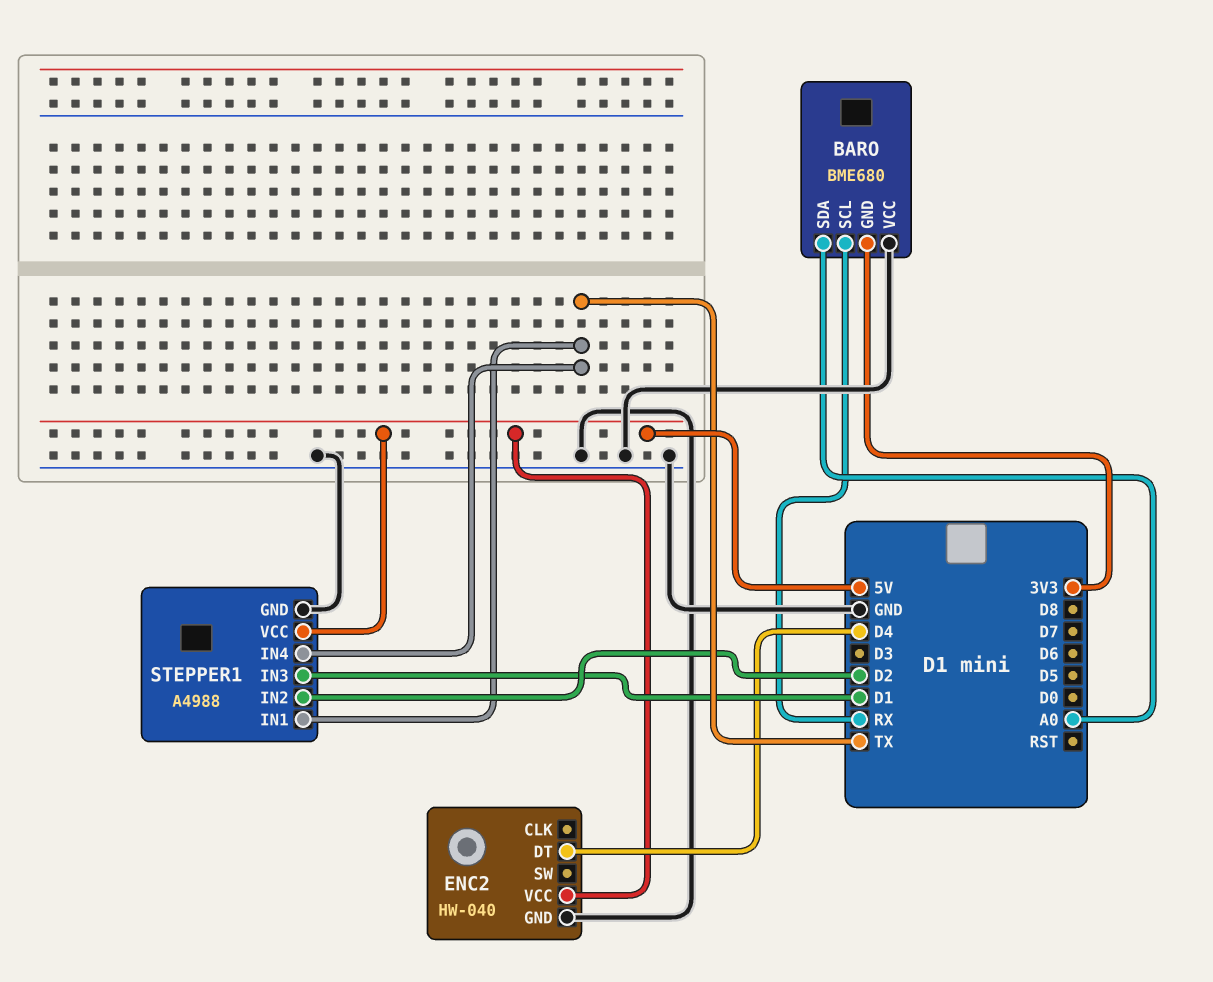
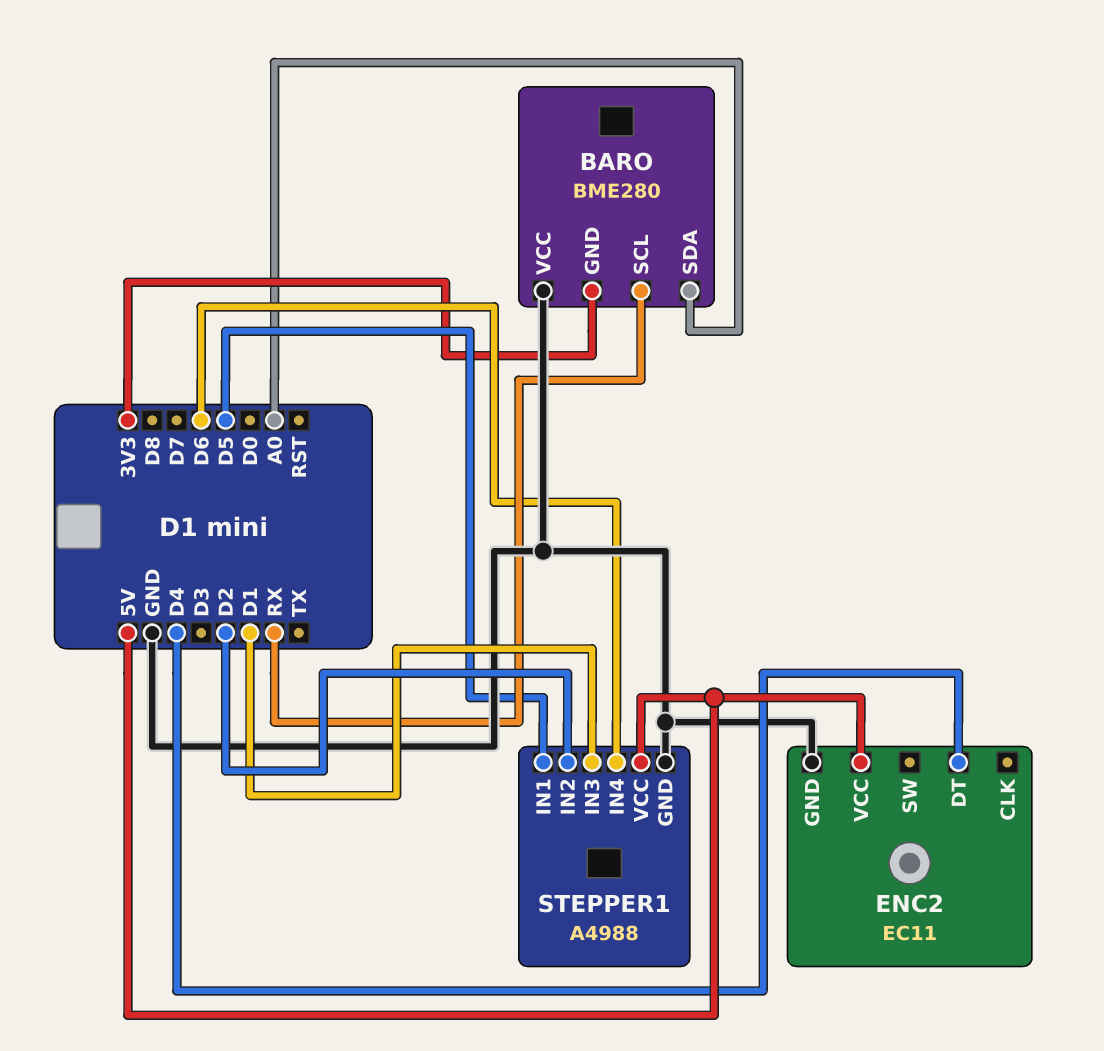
BARO: BME680 -> BME280
ENC2: HW-040 -> EC11
STEPPER1 pin IN1: TX -> D5
STEPPER1 pin IN4: TX -> D6

